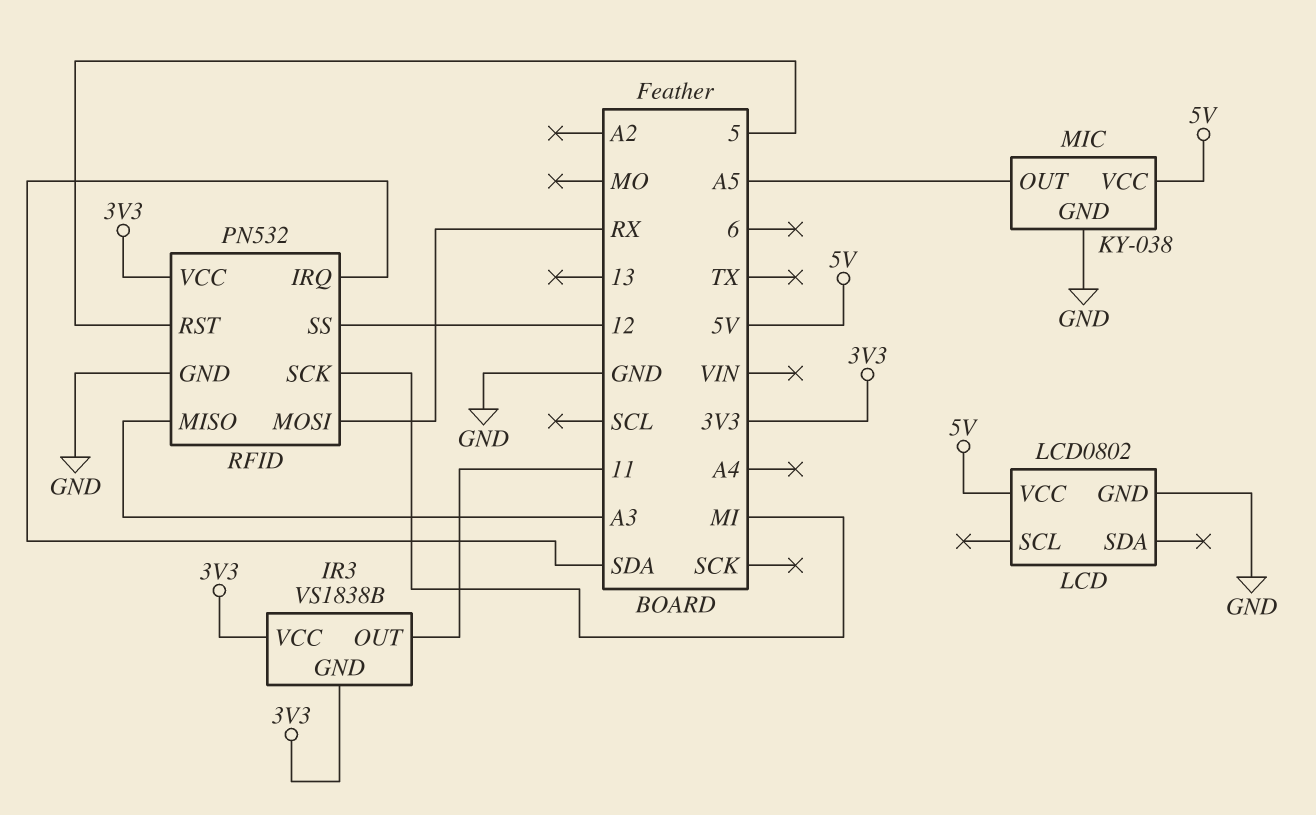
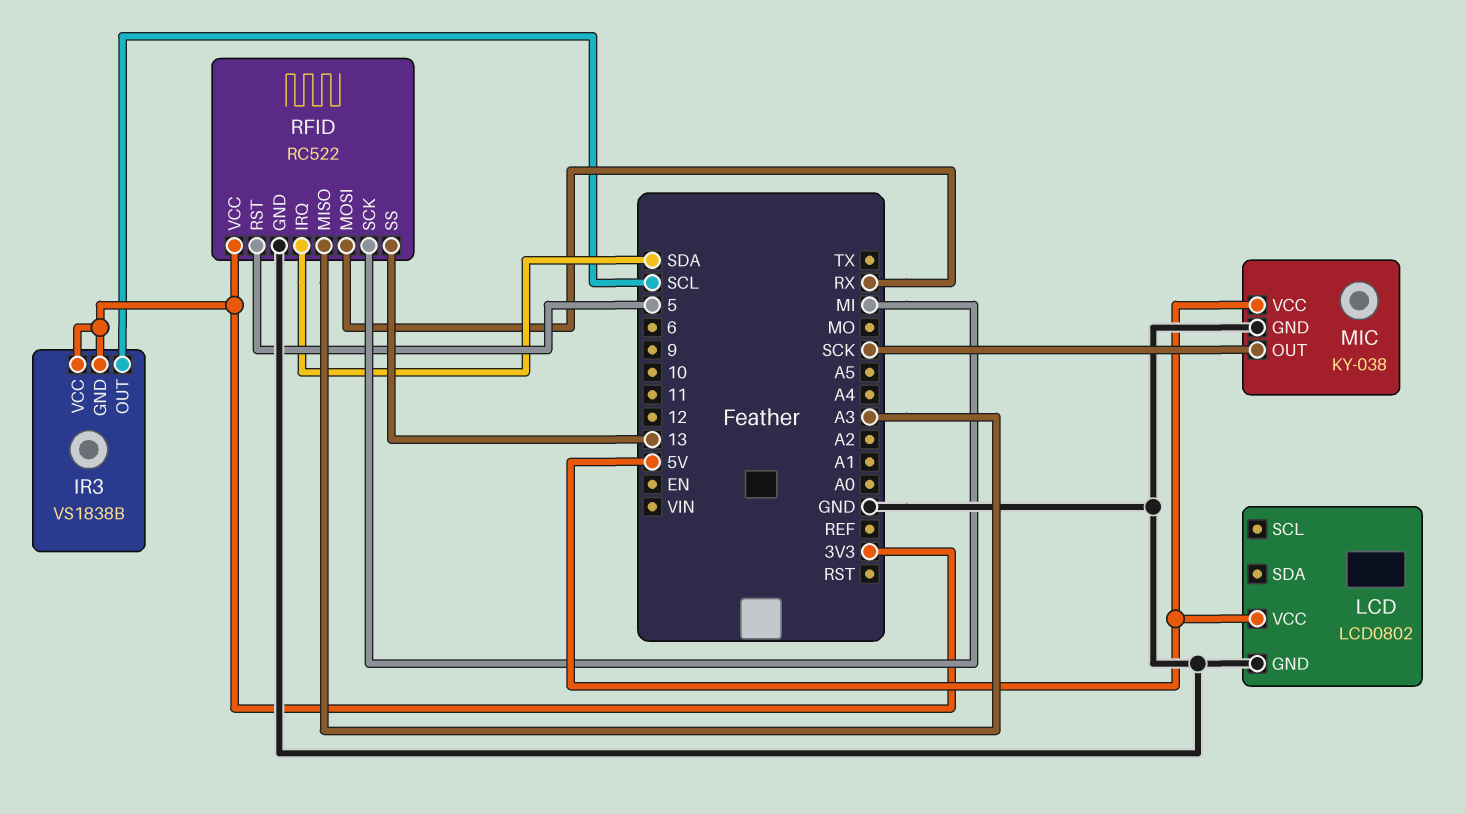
IR3 pin OUT: 11 -> SCL
MIC pin OUT: A5 -> SCK
RFID: PN532 -> RC522
RFID pin SS: 12 -> 13

